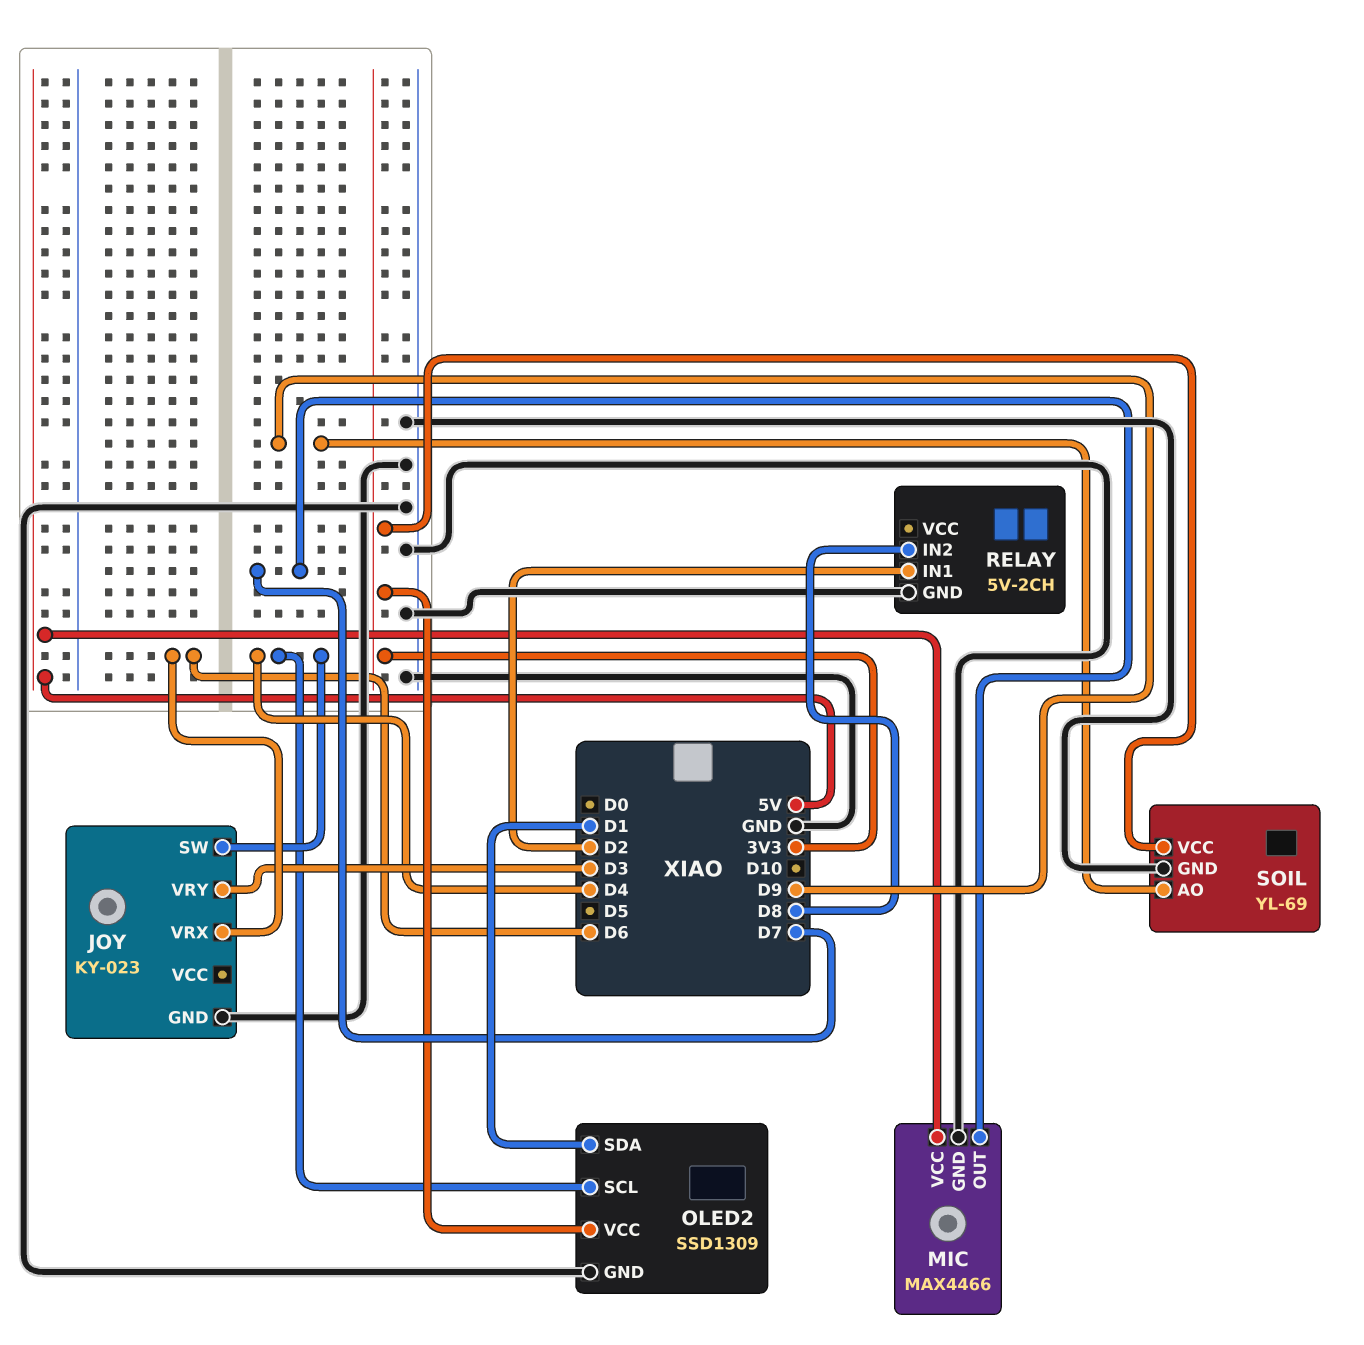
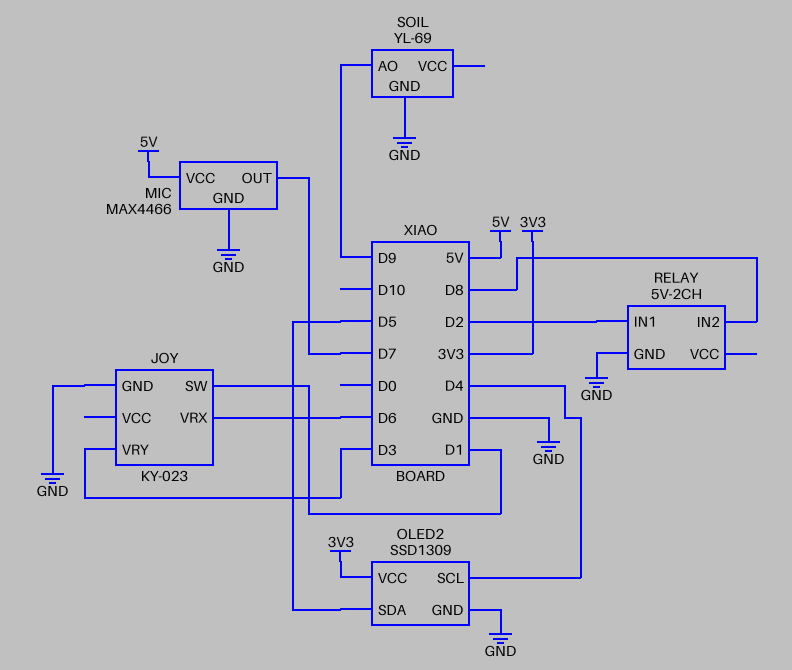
JOY pin SW: D4 -> D1
OLED2 pin SDA: D1 -> D5
SOIL pin VCC: 3V3 -> none

